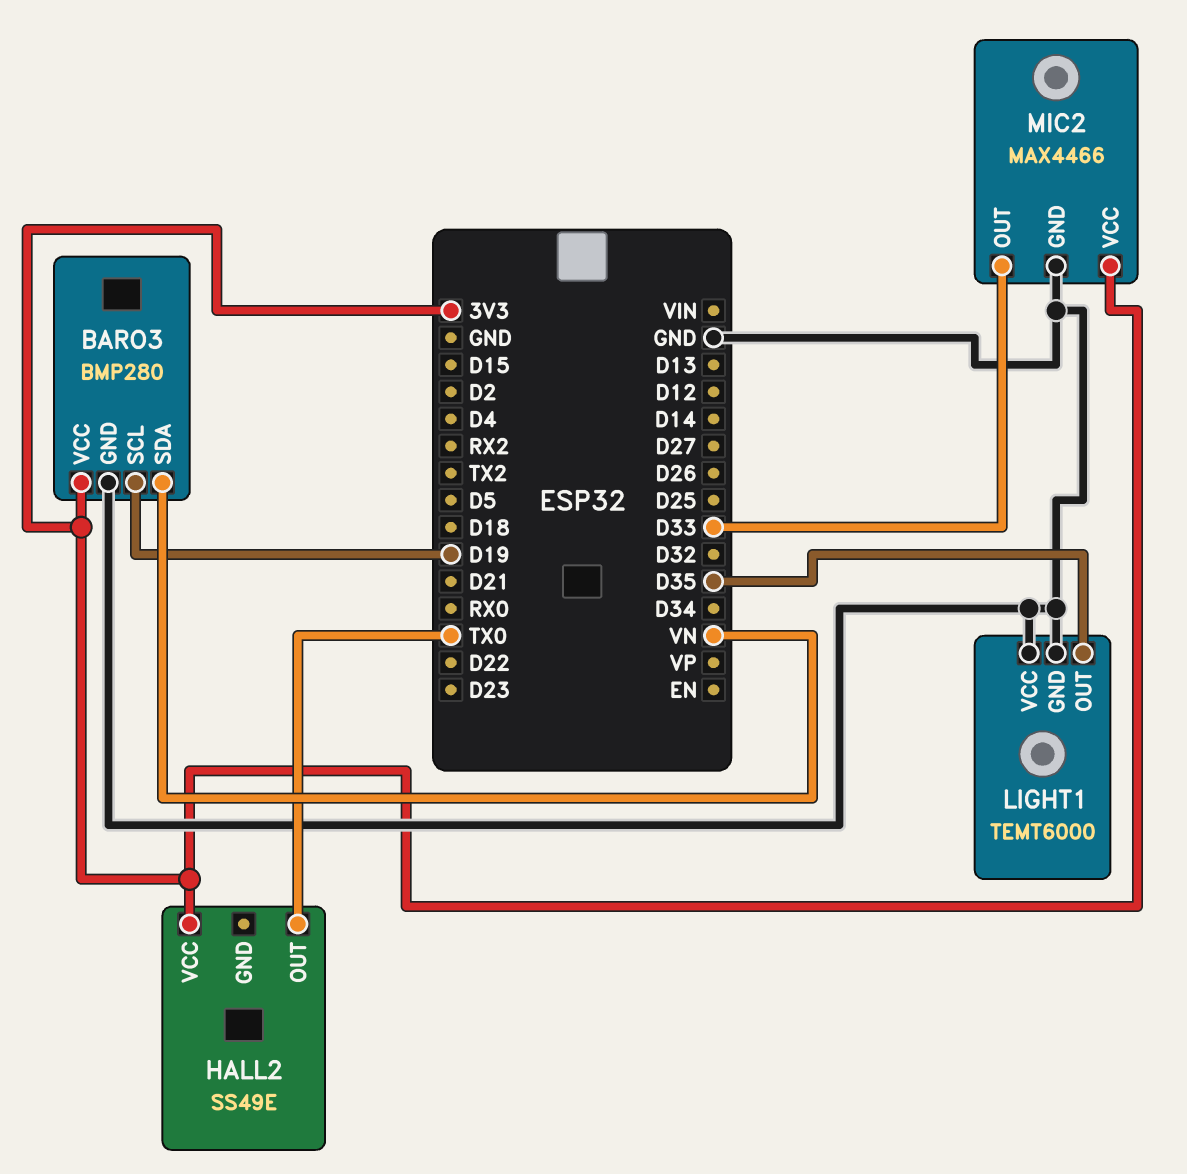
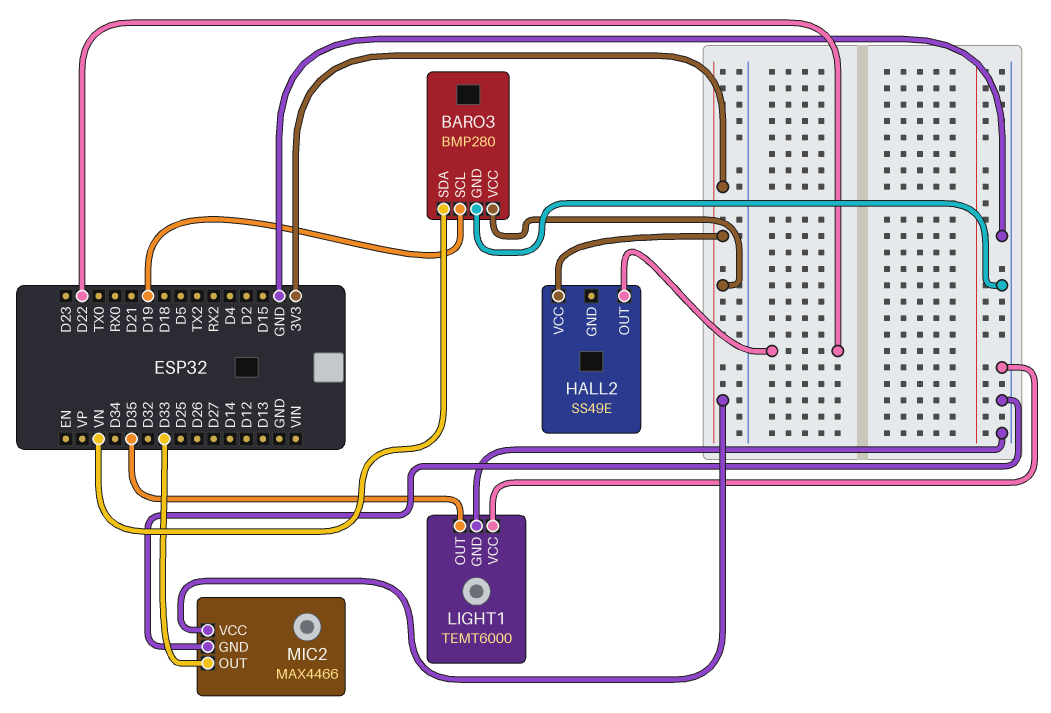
HALL2 pin OUT: TX0 -> D22

